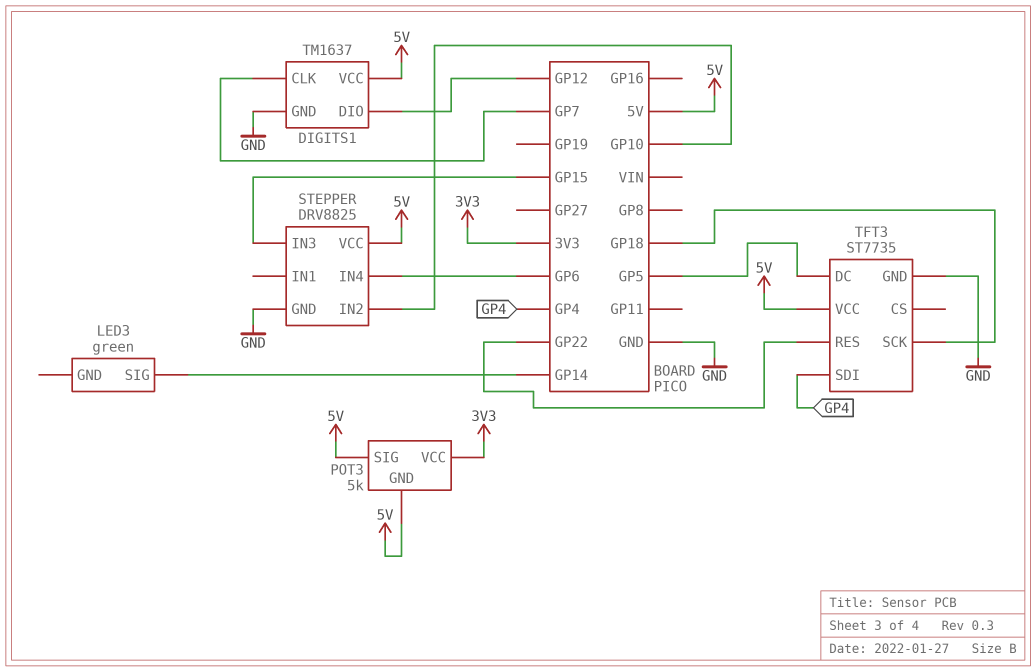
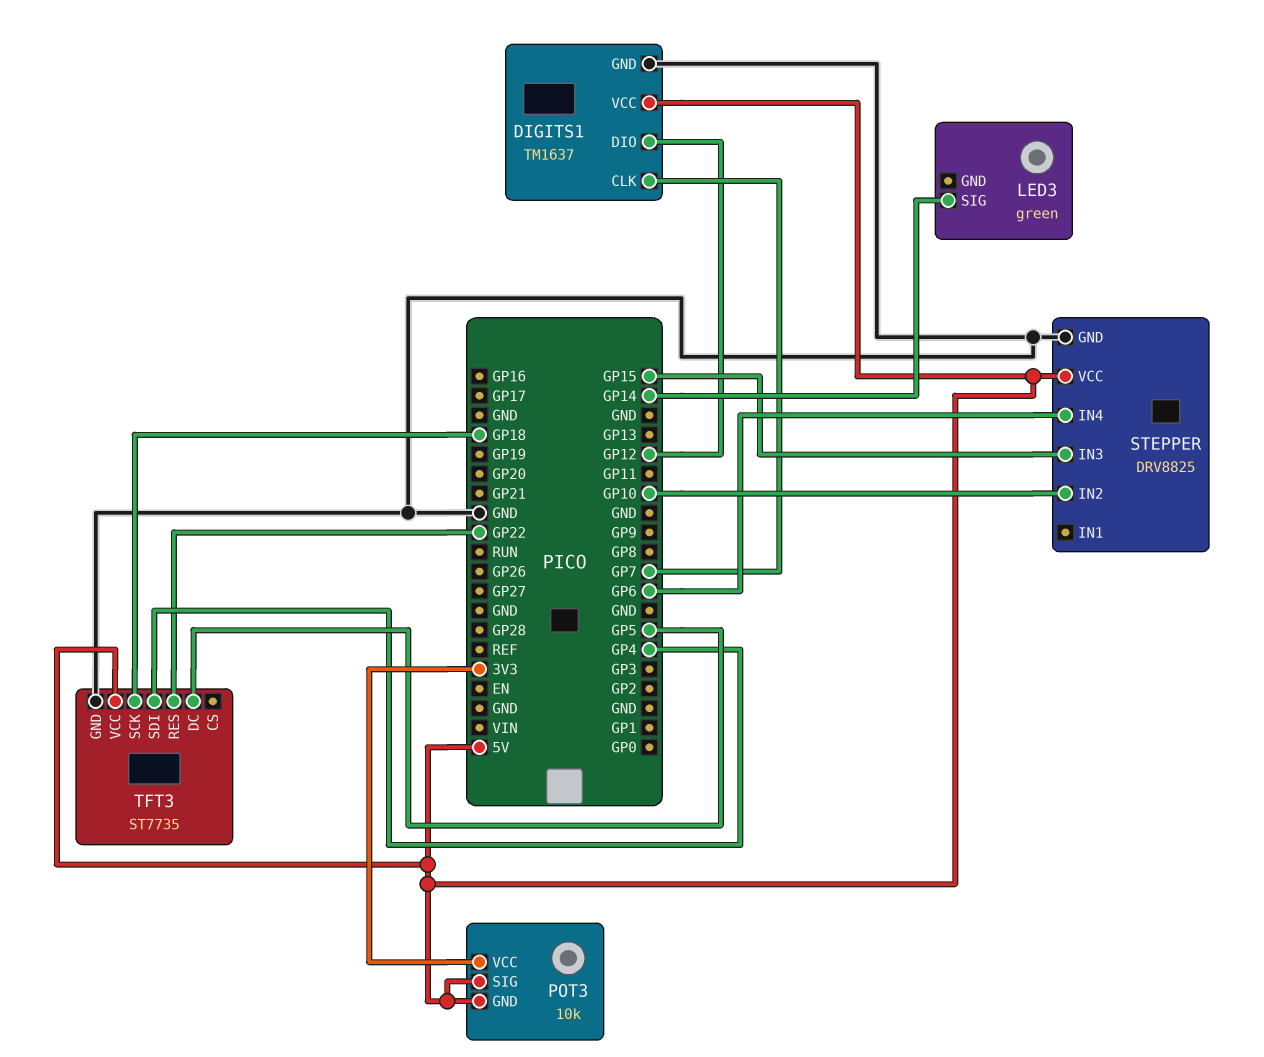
POT3: 5k -> 10k

